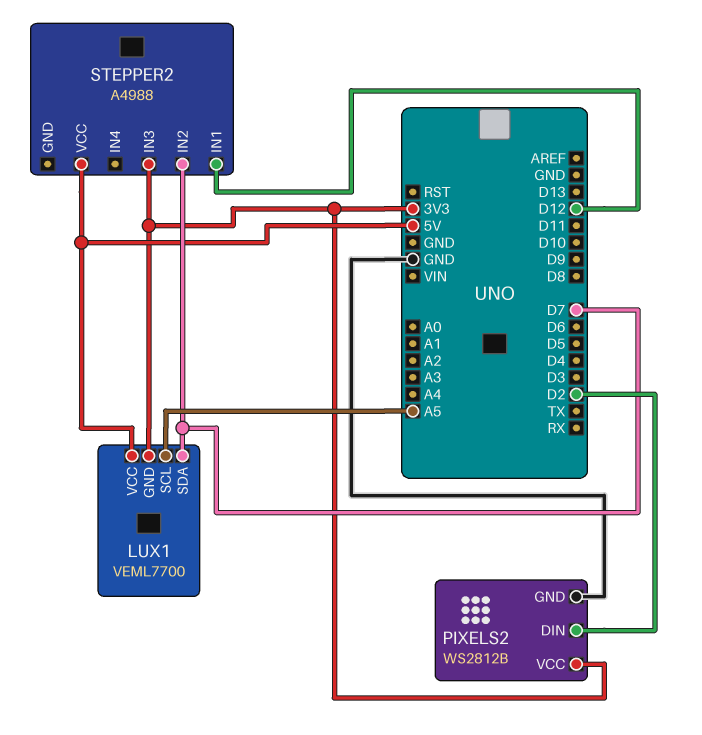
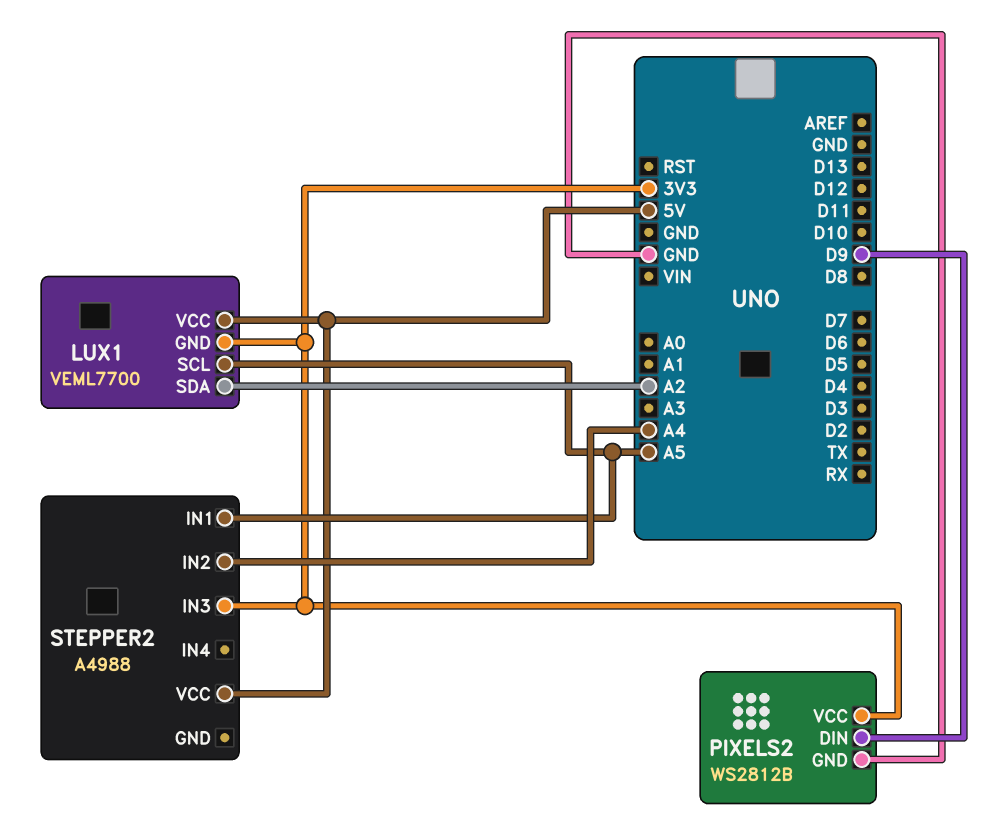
LUX1 pin SDA: D7 -> A2
PIXELS2 pin DIN: D2 -> D9
STEPPER2 pin IN1: D12 -> A5
STEPPER2 pin IN2: D7 -> A4

